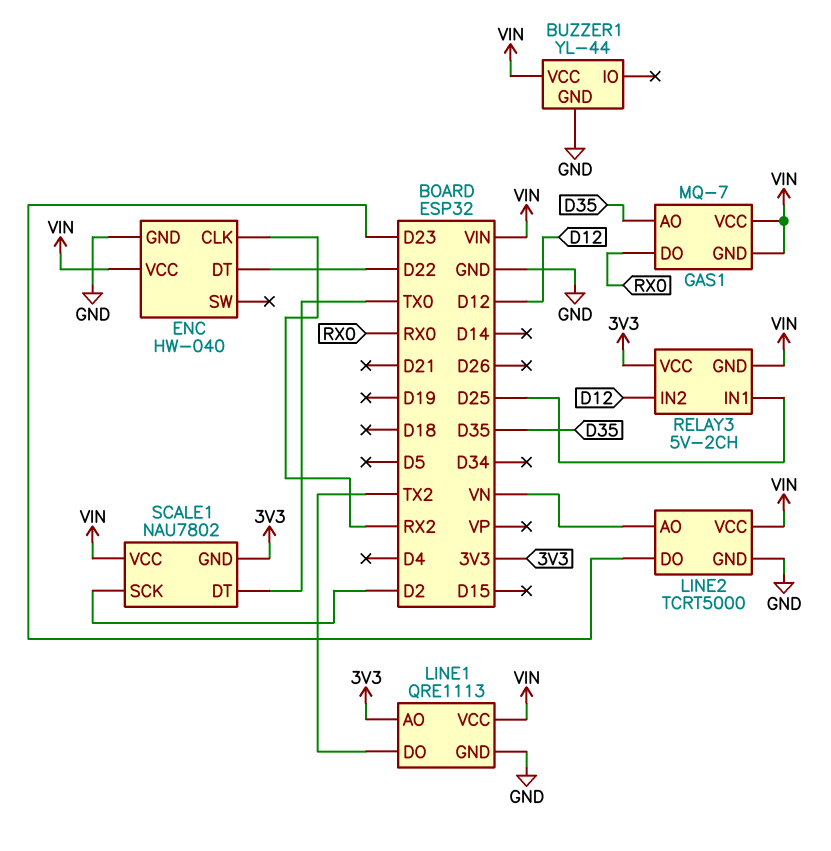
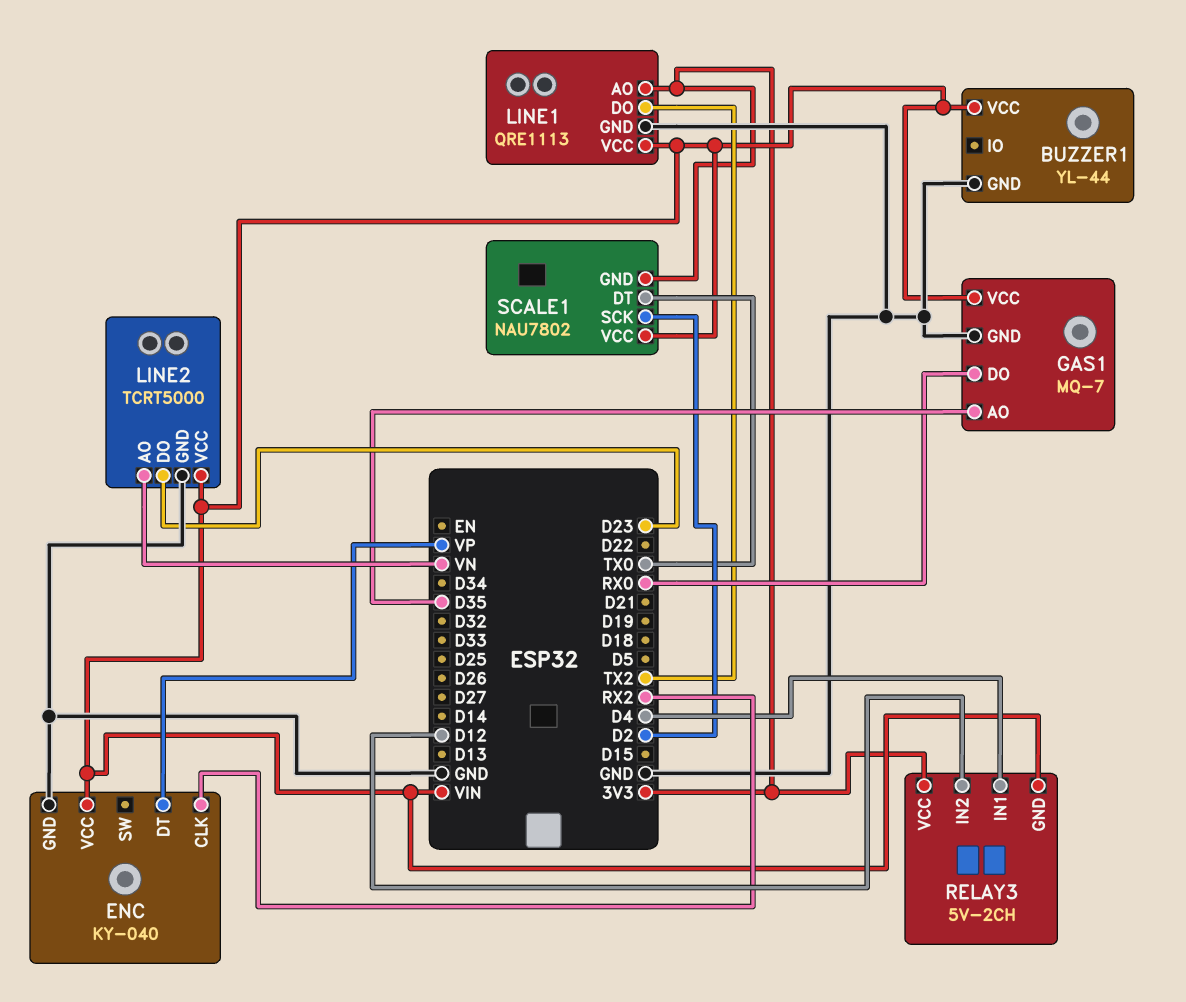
ENC: HW-040 -> KY-040
ENC pin DT: D22 -> VP
GAS1 pin GND: VIN -> GND
RELAY3 pin IN1: D25 -> D4

